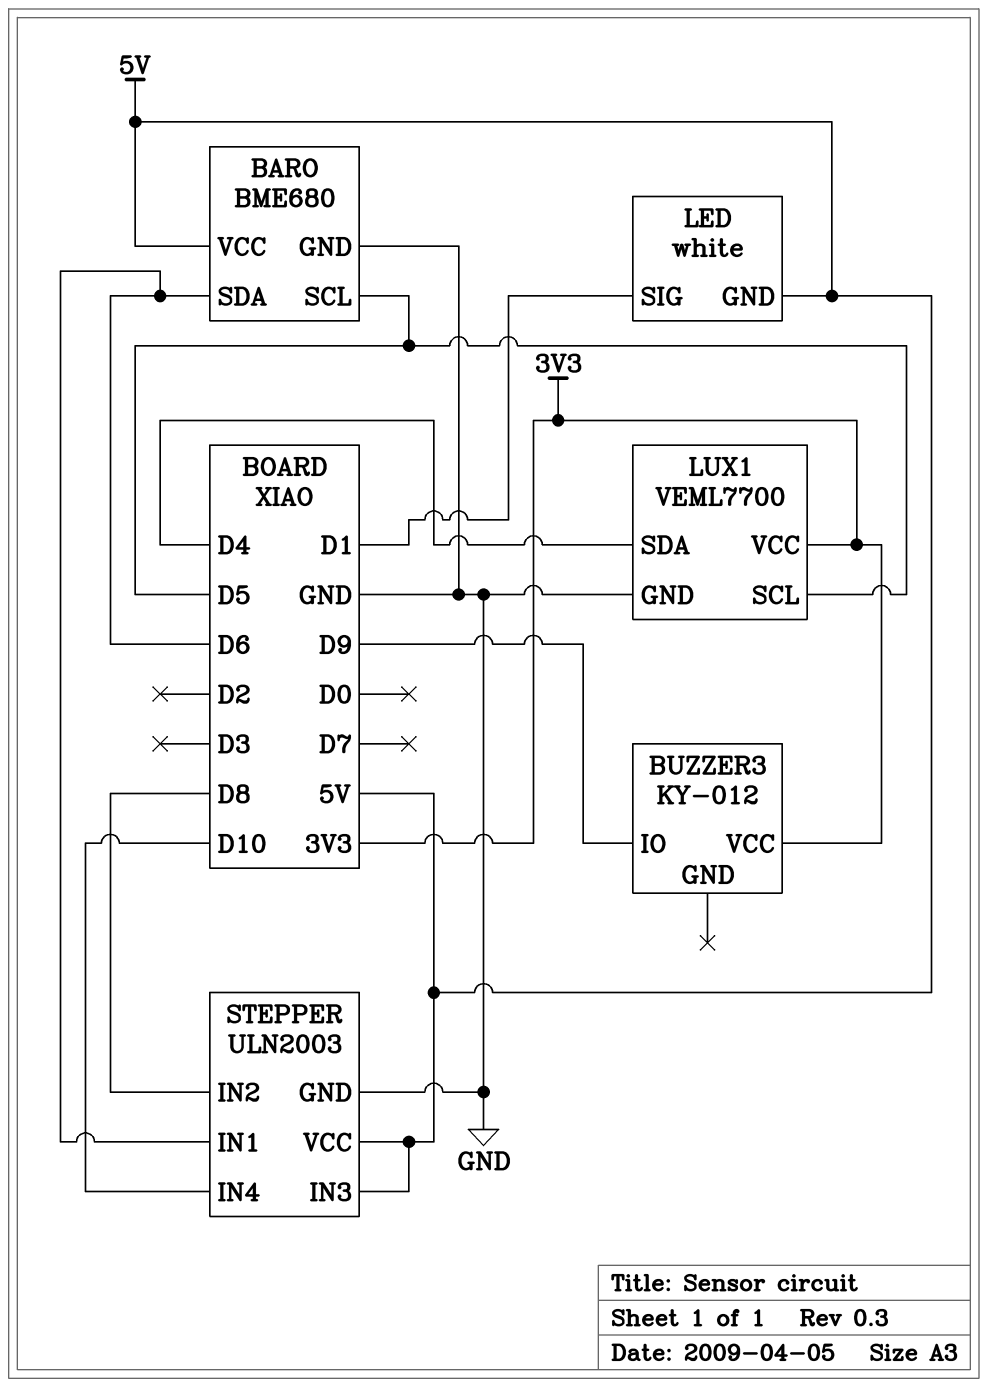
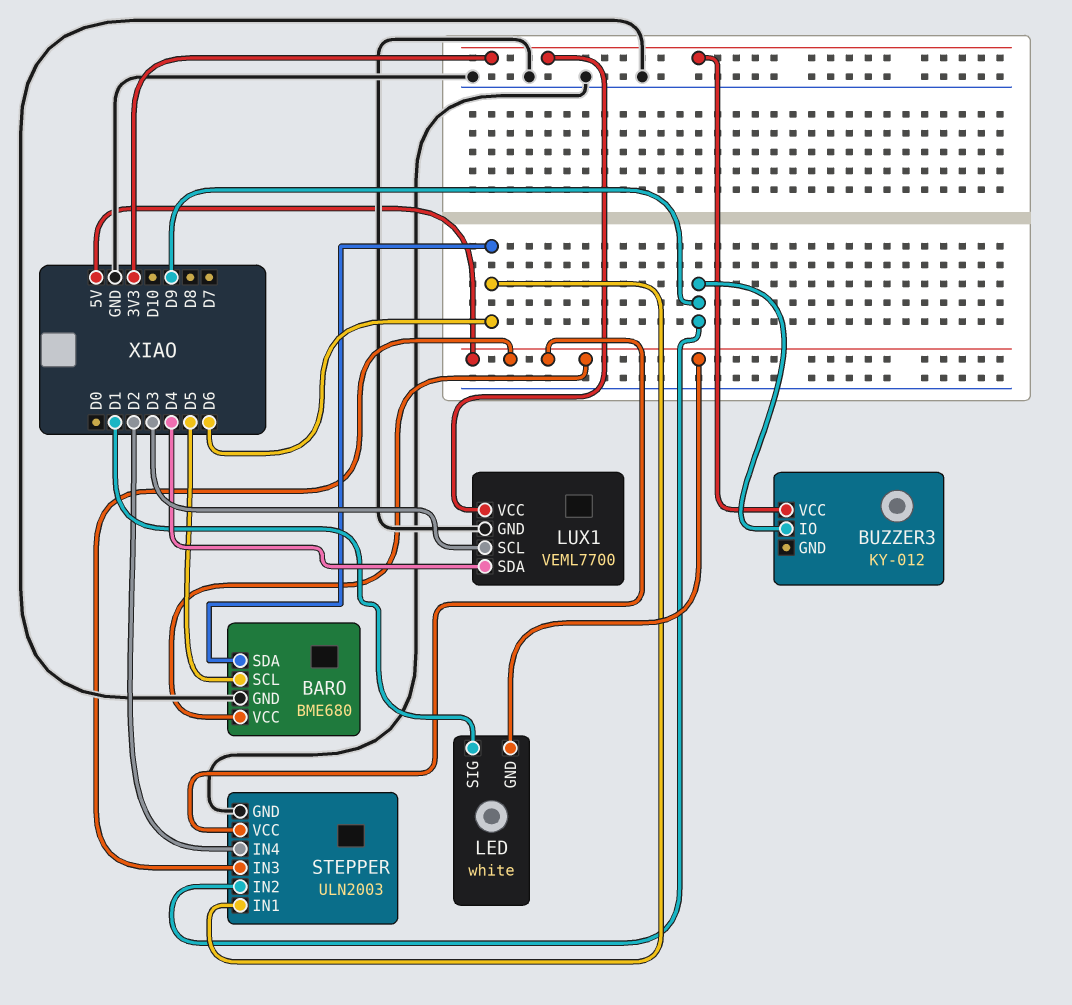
LUX1 pin SCL: D5 -> D3
STEPPER pin IN2: D8 -> D9
STEPPER pin IN4: D10 -> D2

